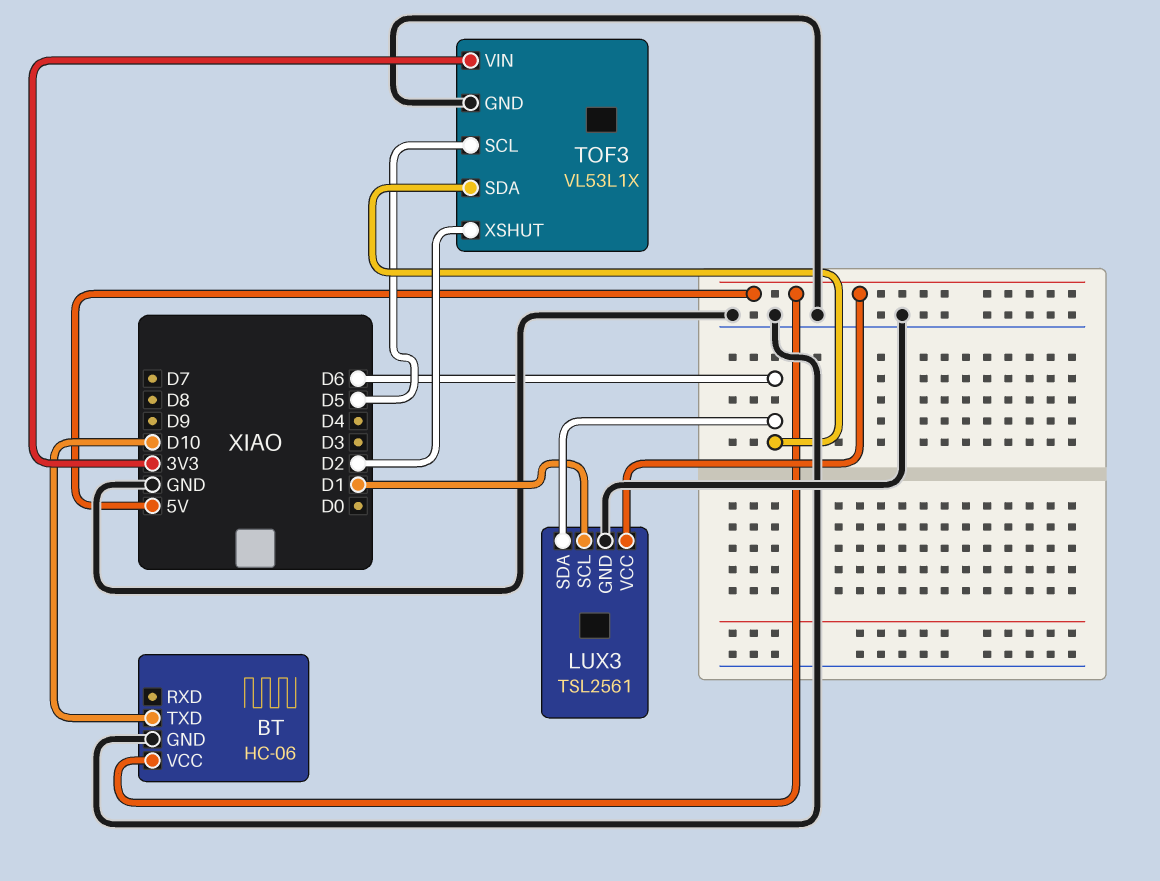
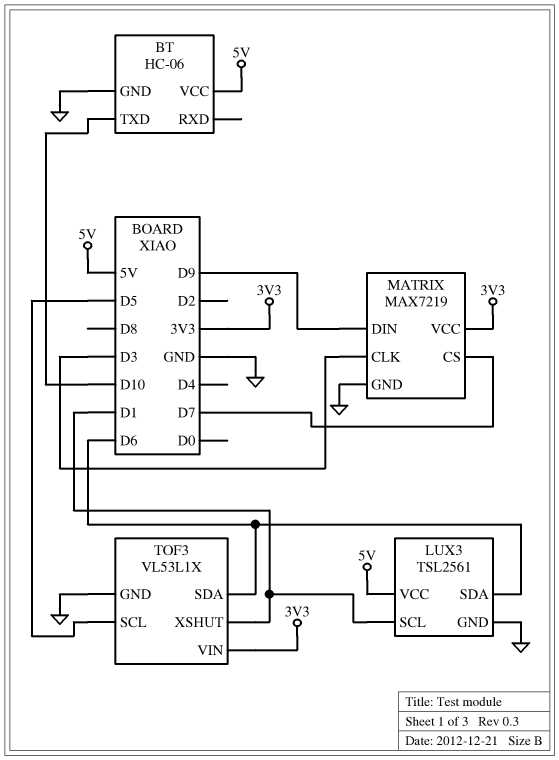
MATRIX: none -> MAX7219
MATRIX pin CLK: none -> D3
MATRIX pin CS: none -> D7
MATRIX pin DIN: none -> D9
MATRIX pin GND: none -> GND
MATRIX pin VCC: none -> 3V3
TOF3 pin XSHUT: D2 -> D1

